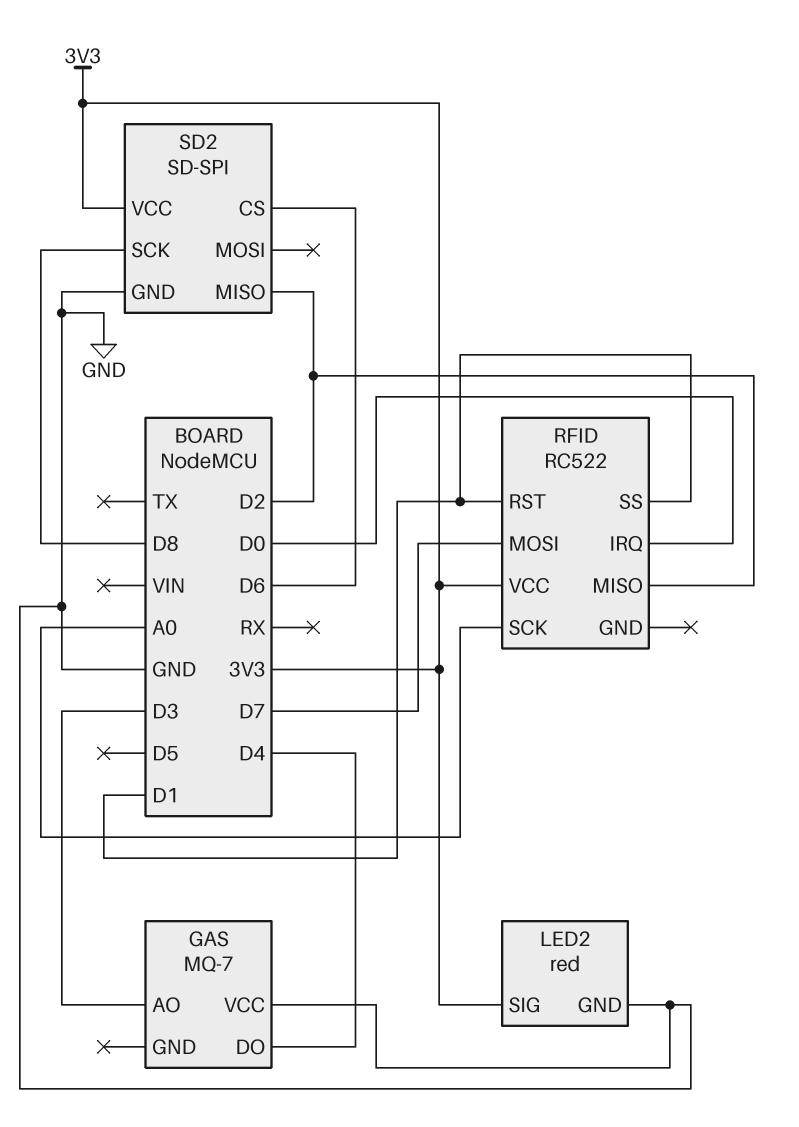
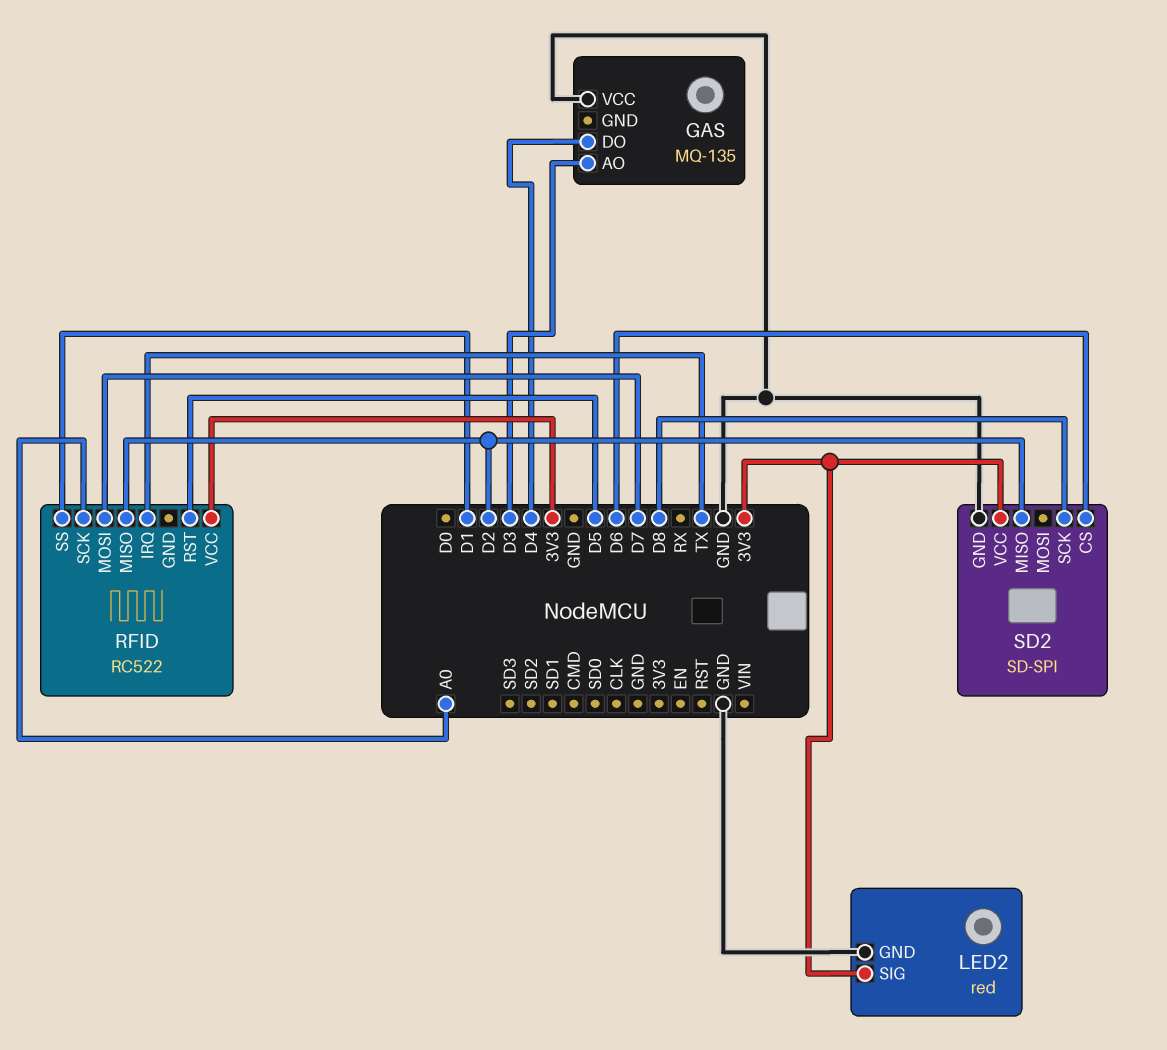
GAS: MQ-7 -> MQ-135
RFID pin IRQ: D0 -> TX
RFID pin RST: D1 -> D5

